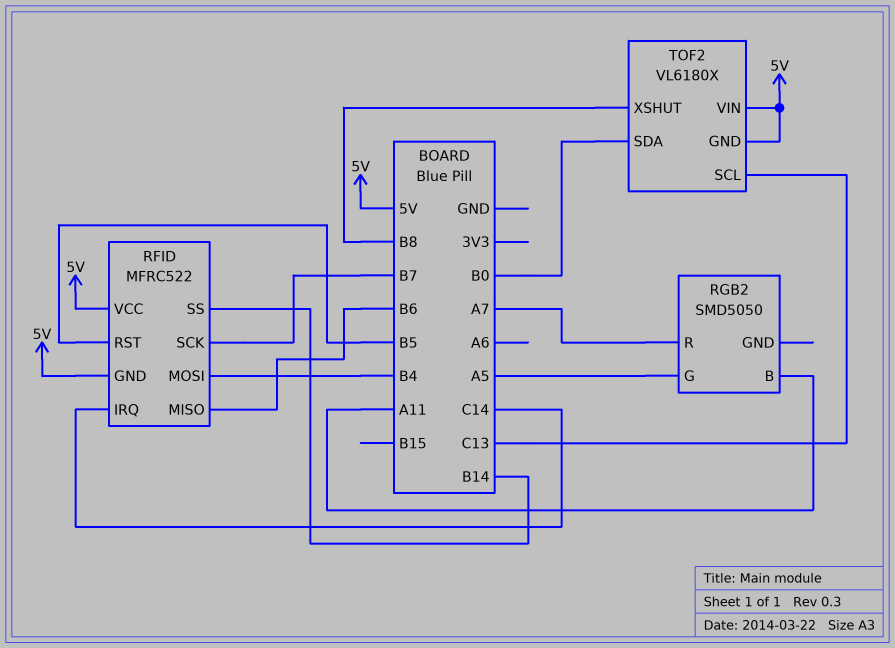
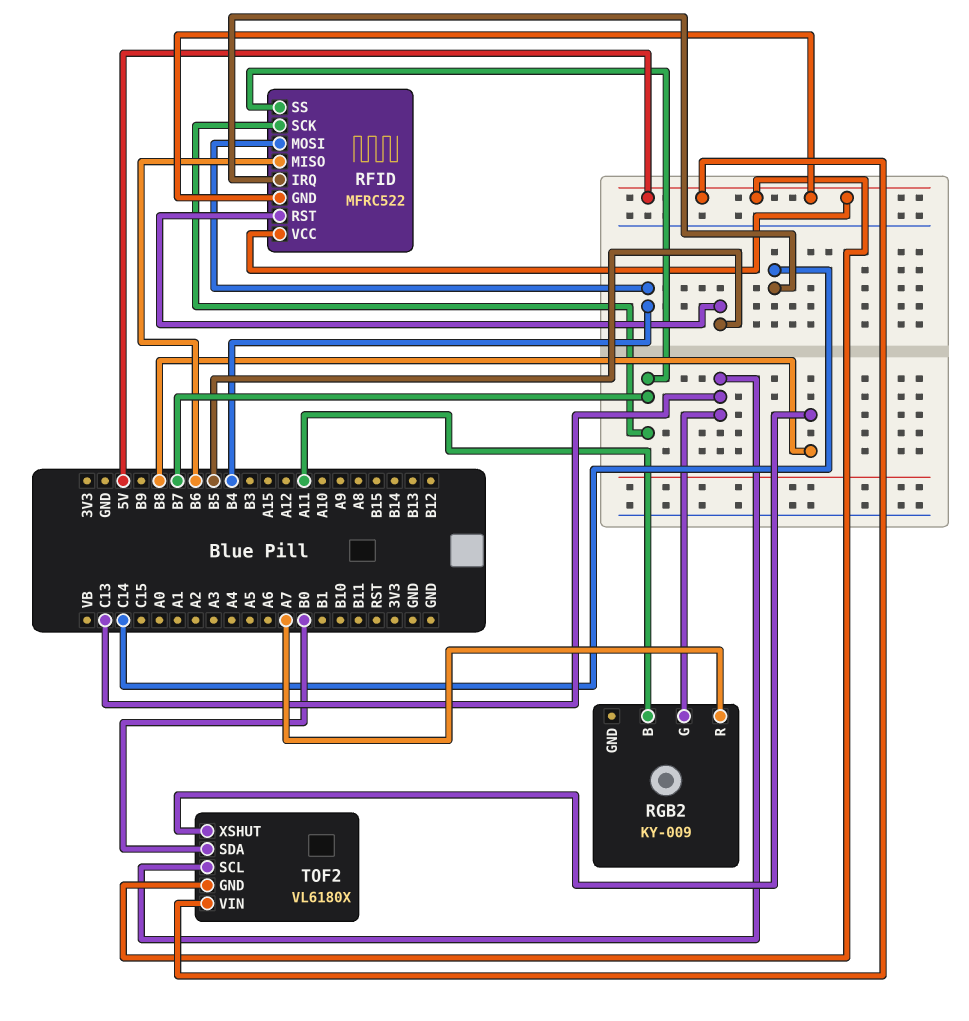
RFID pin SS: B14 -> B7
RGB2: SMD5050 -> KY-009
RGB2 pin G: A5 -> C13

